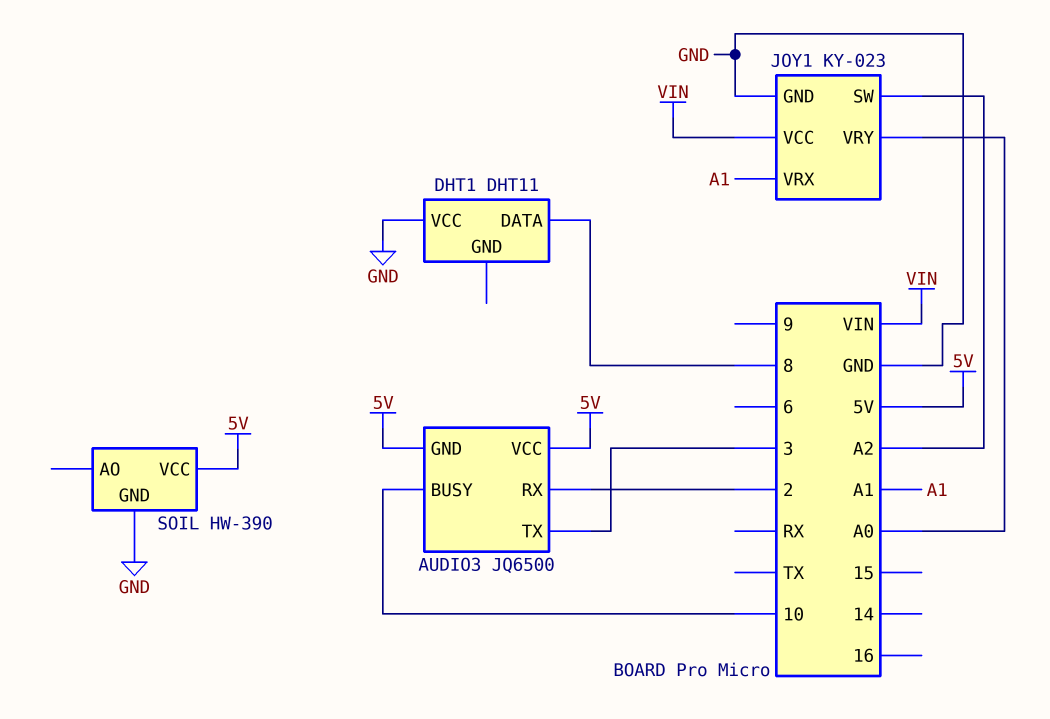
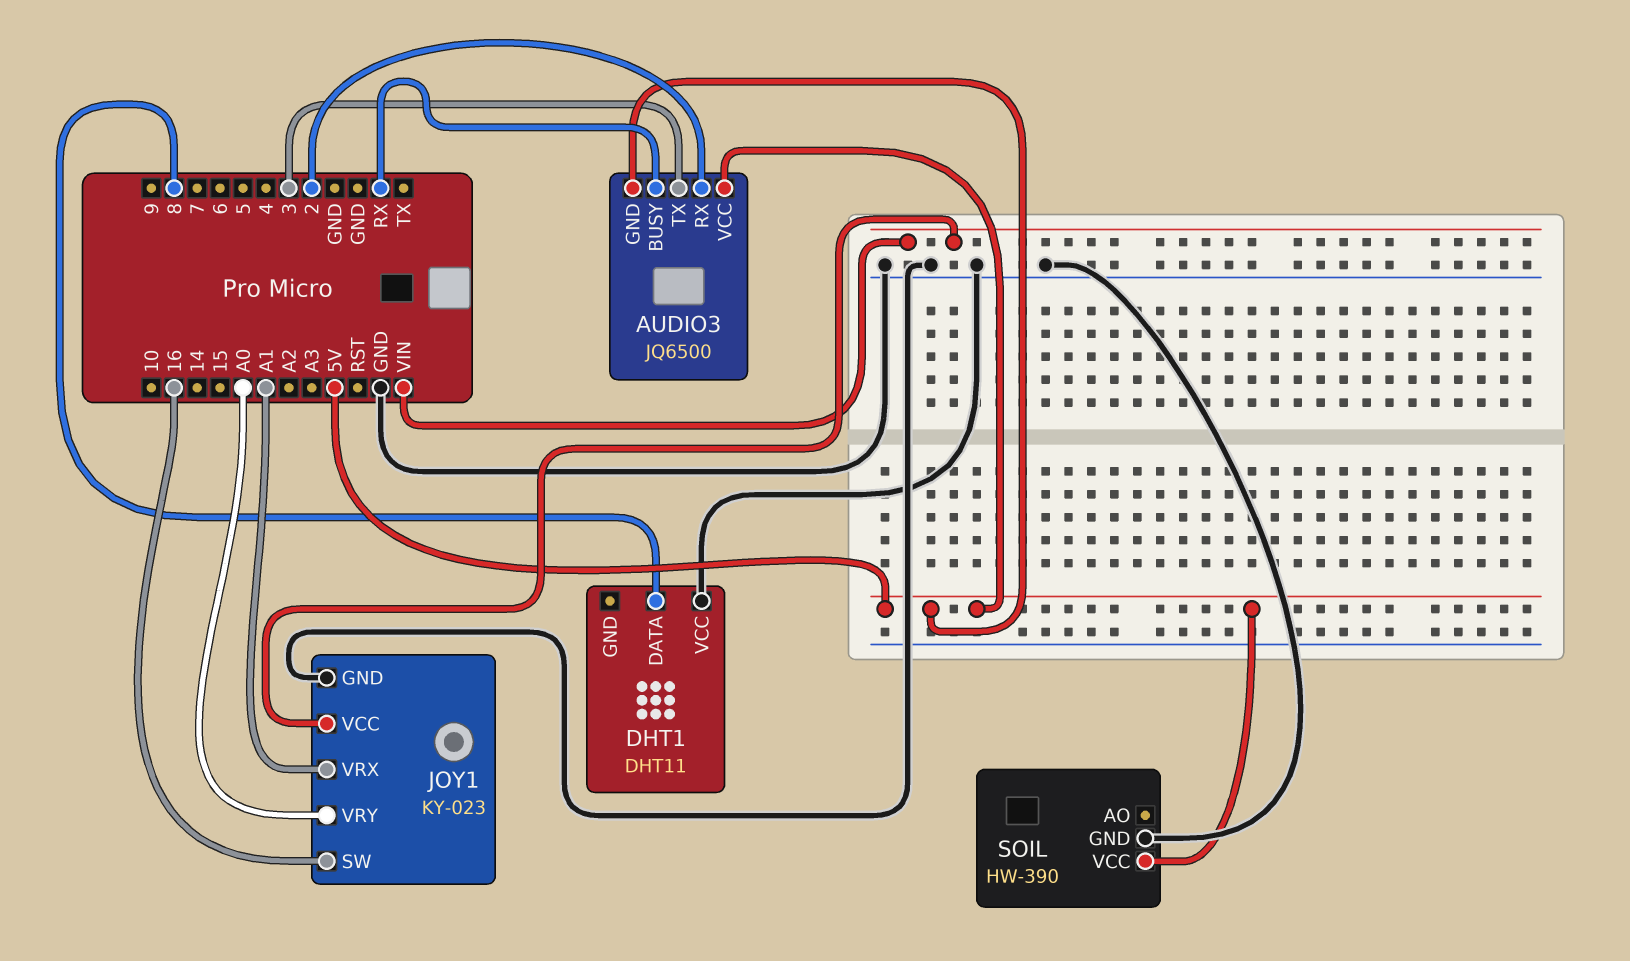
AUDIO3 pin BUSY: 10 -> RX
JOY1 pin SW: A2 -> 16

